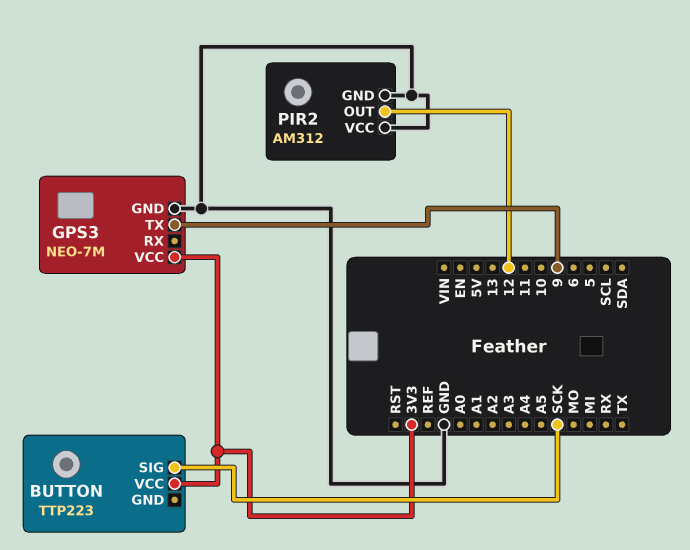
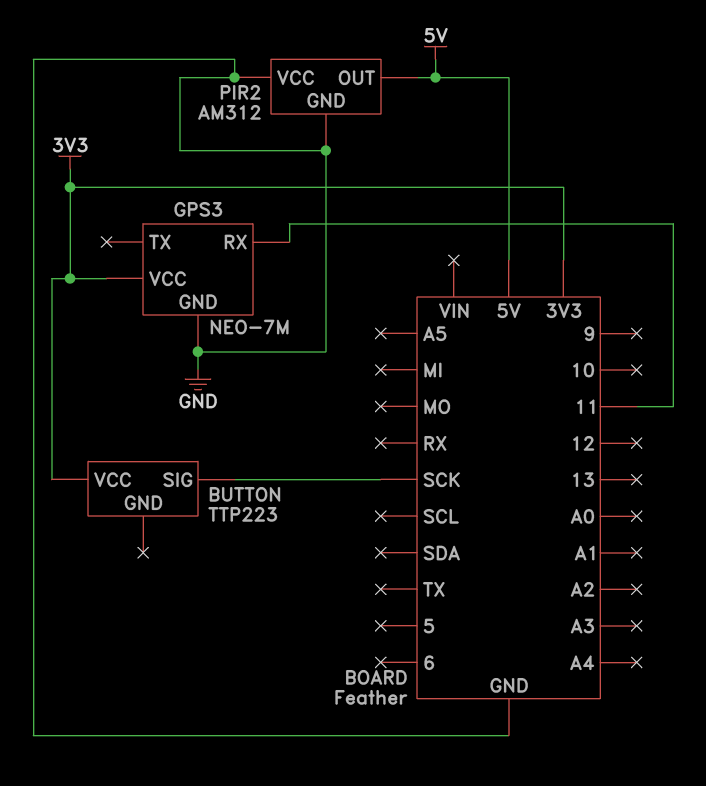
GPS3 pin RX: none -> 11
GPS3 pin TX: 9 -> none
PIR2 pin OUT: 12 -> 5V

